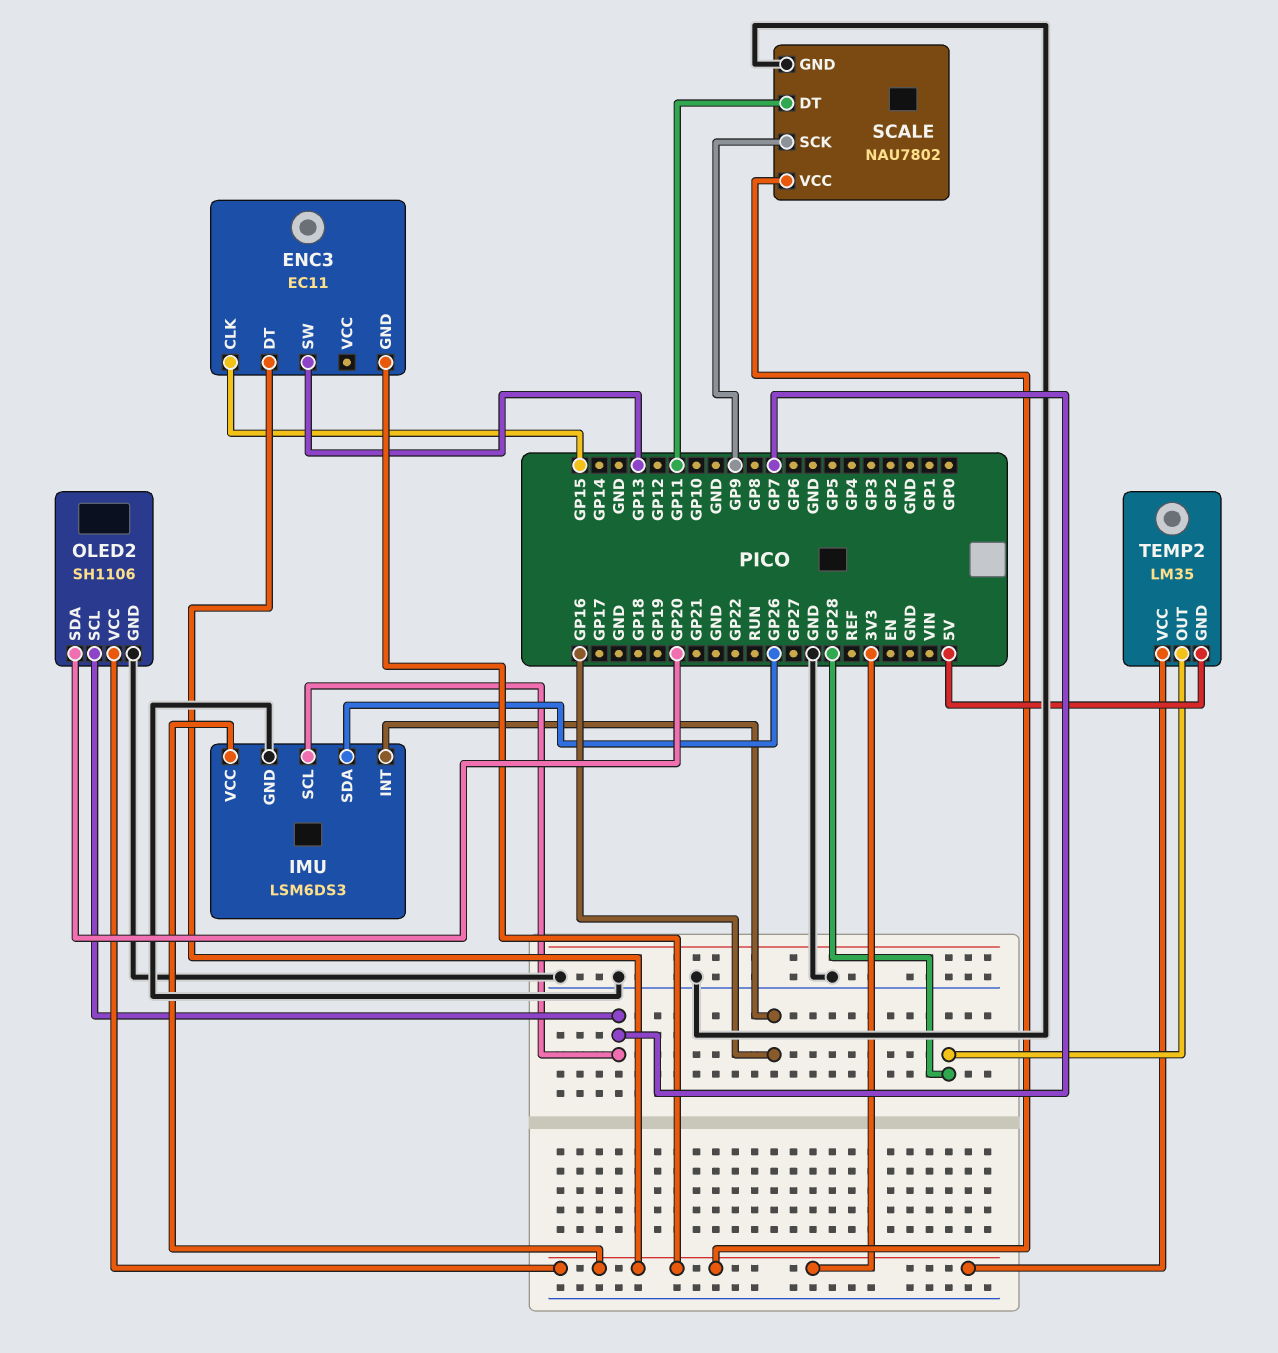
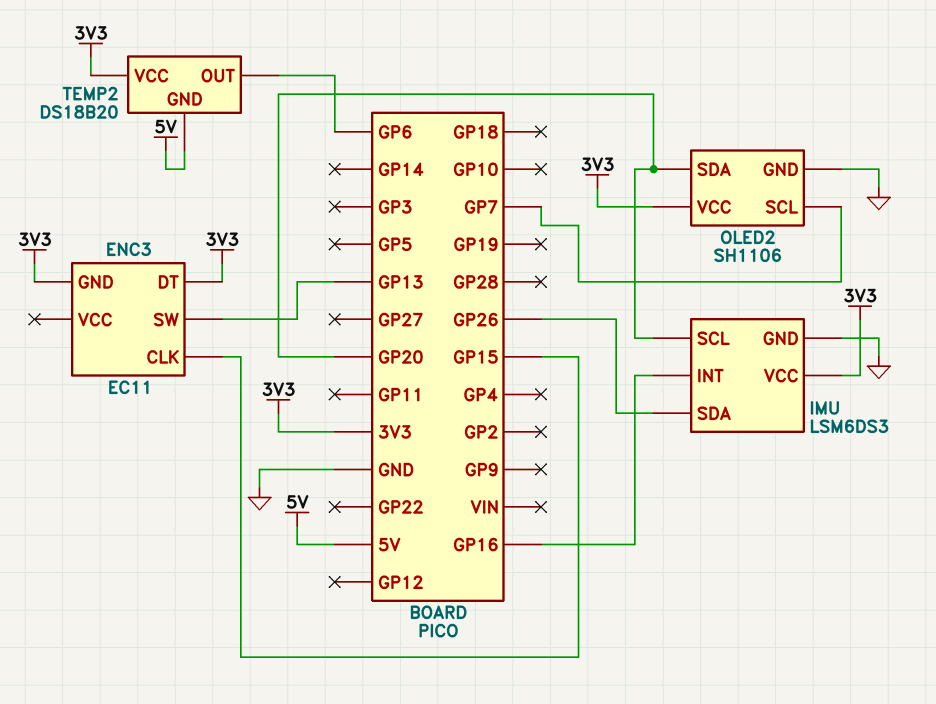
IMU pin SCL: GP7 -> GP20
SCALE: NAU7802 -> none
SCALE pin DT: GP11 -> none
SCALE pin GND: GND -> none
SCALE pin SCK: GP9 -> none
SCALE pin VCC: 3V3 -> none
TEMP2: LM35 -> DS18B20
TEMP2 pin OUT: GP28 -> GP6

